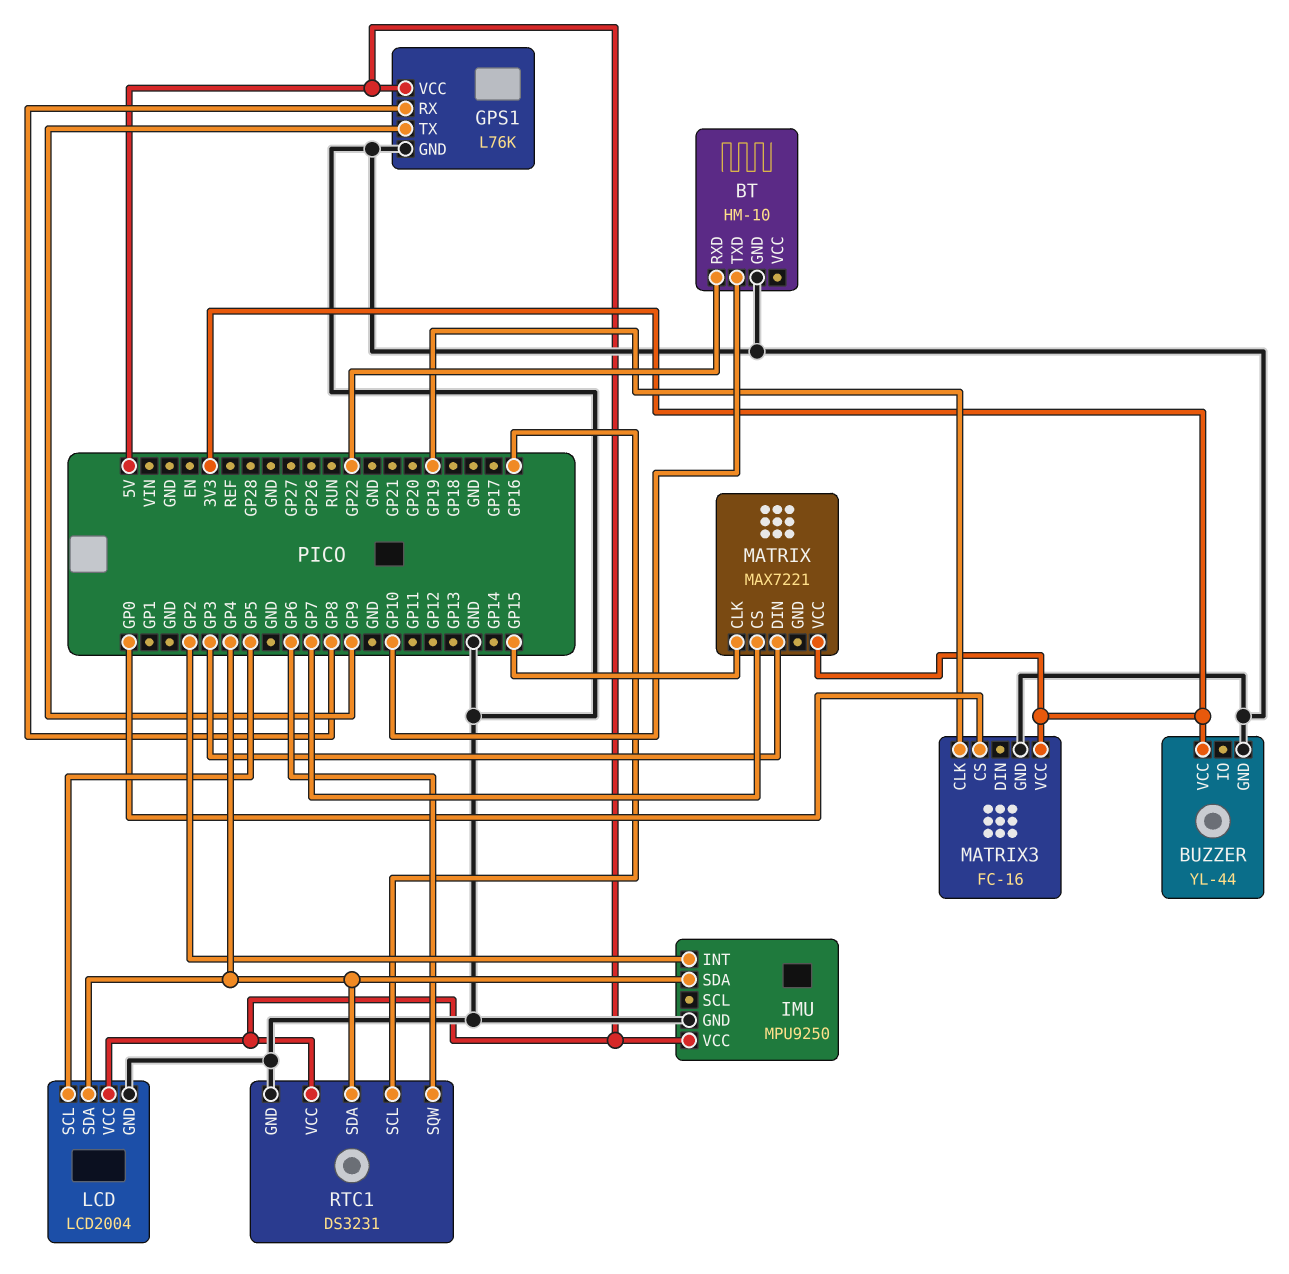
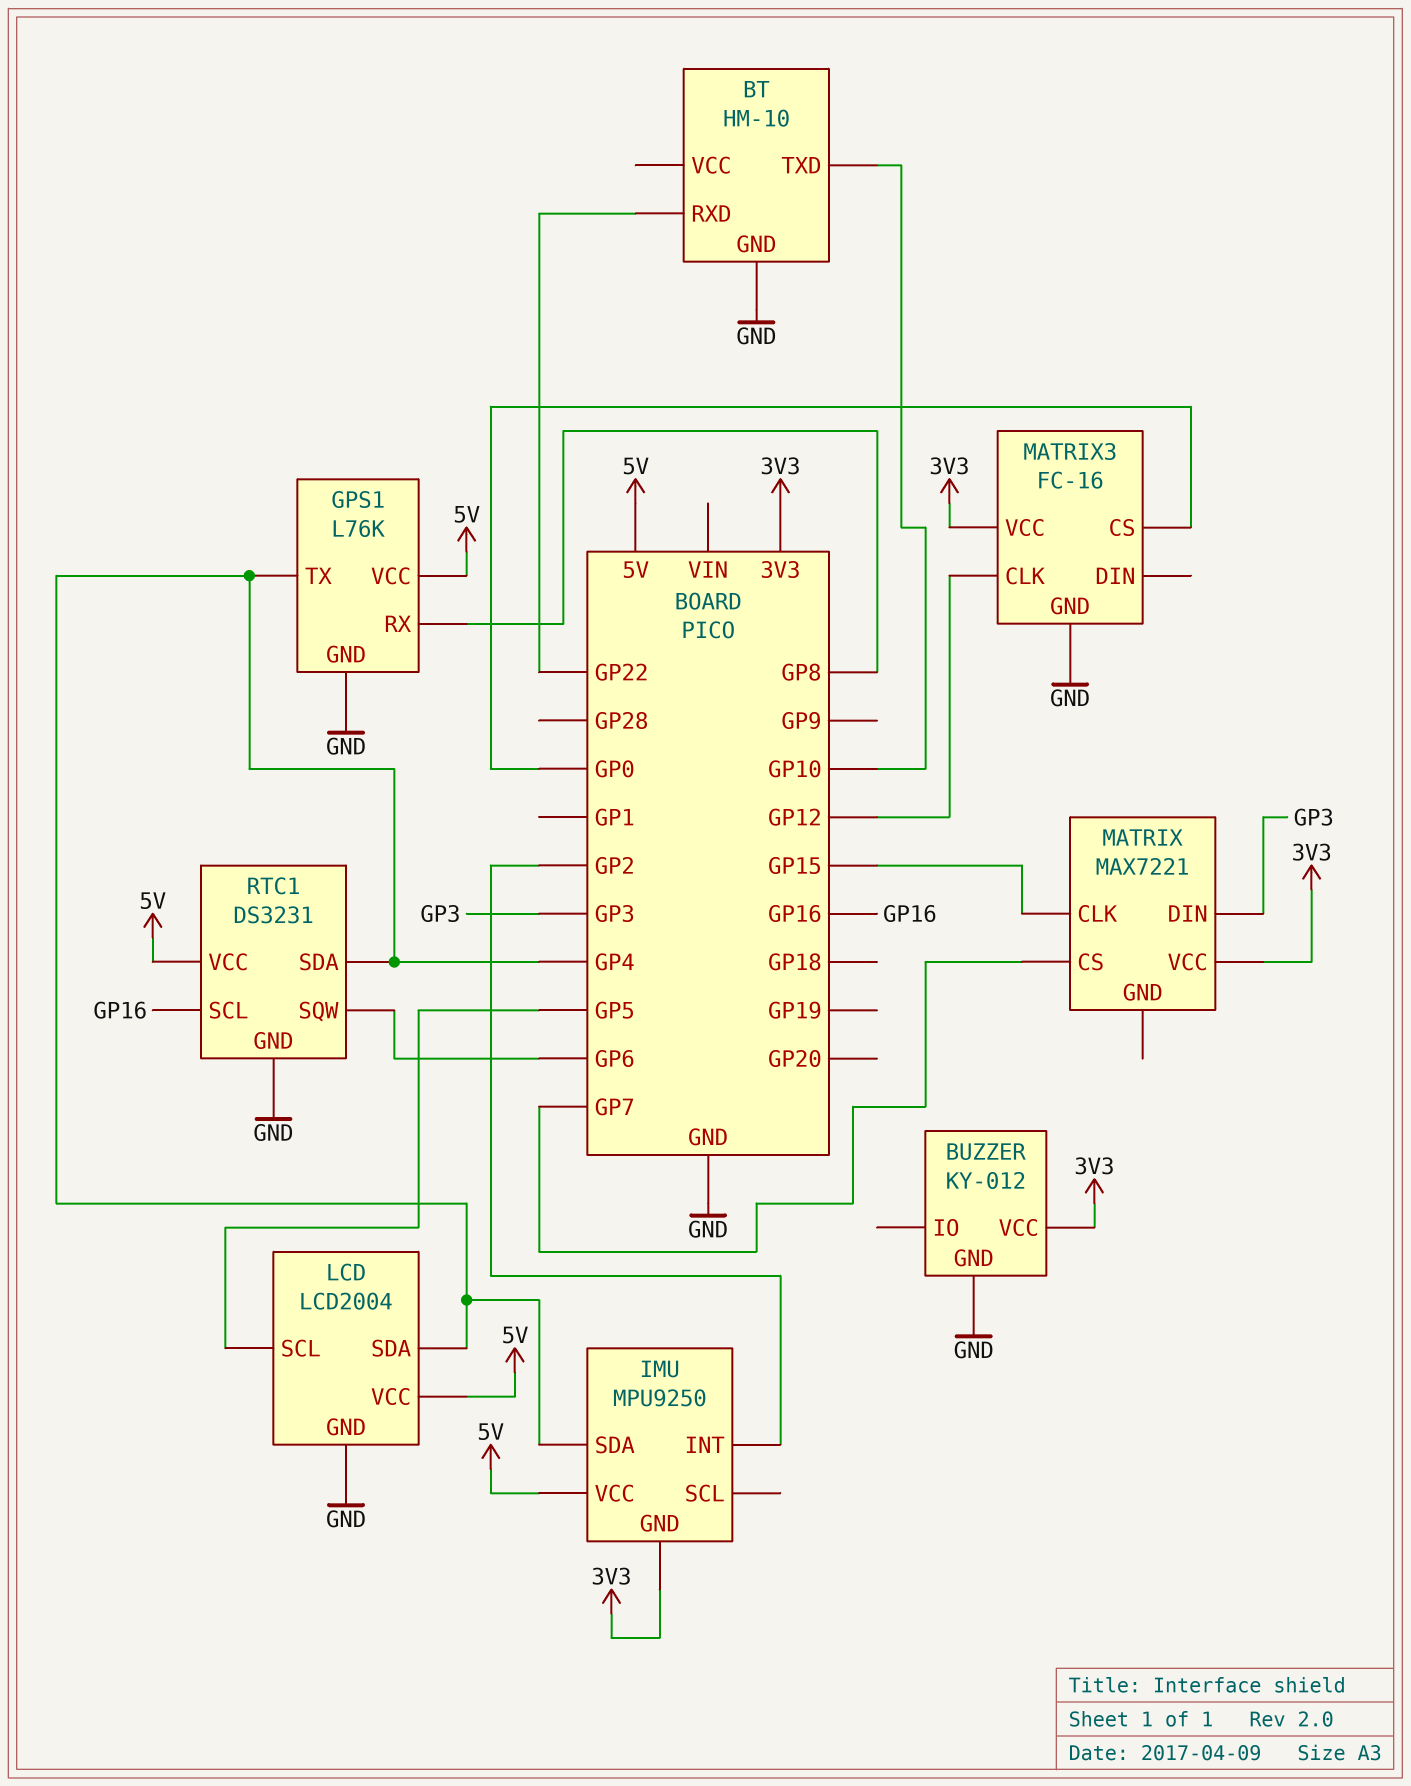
BUZZER: YL-44 -> KY-012
GPS1 pin TX: GP9 -> GP4
IMU pin GND: GND -> 3V3
MATRIX3 pin CLK: GP19 -> GP12

